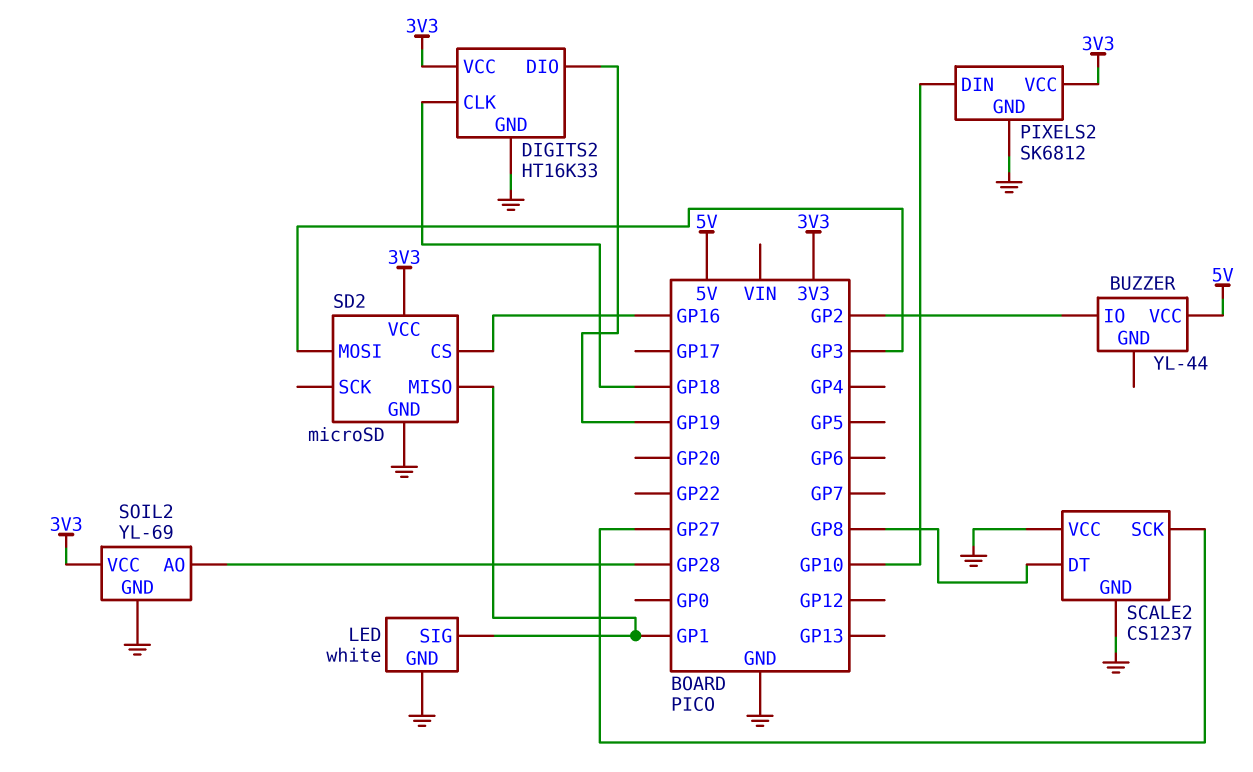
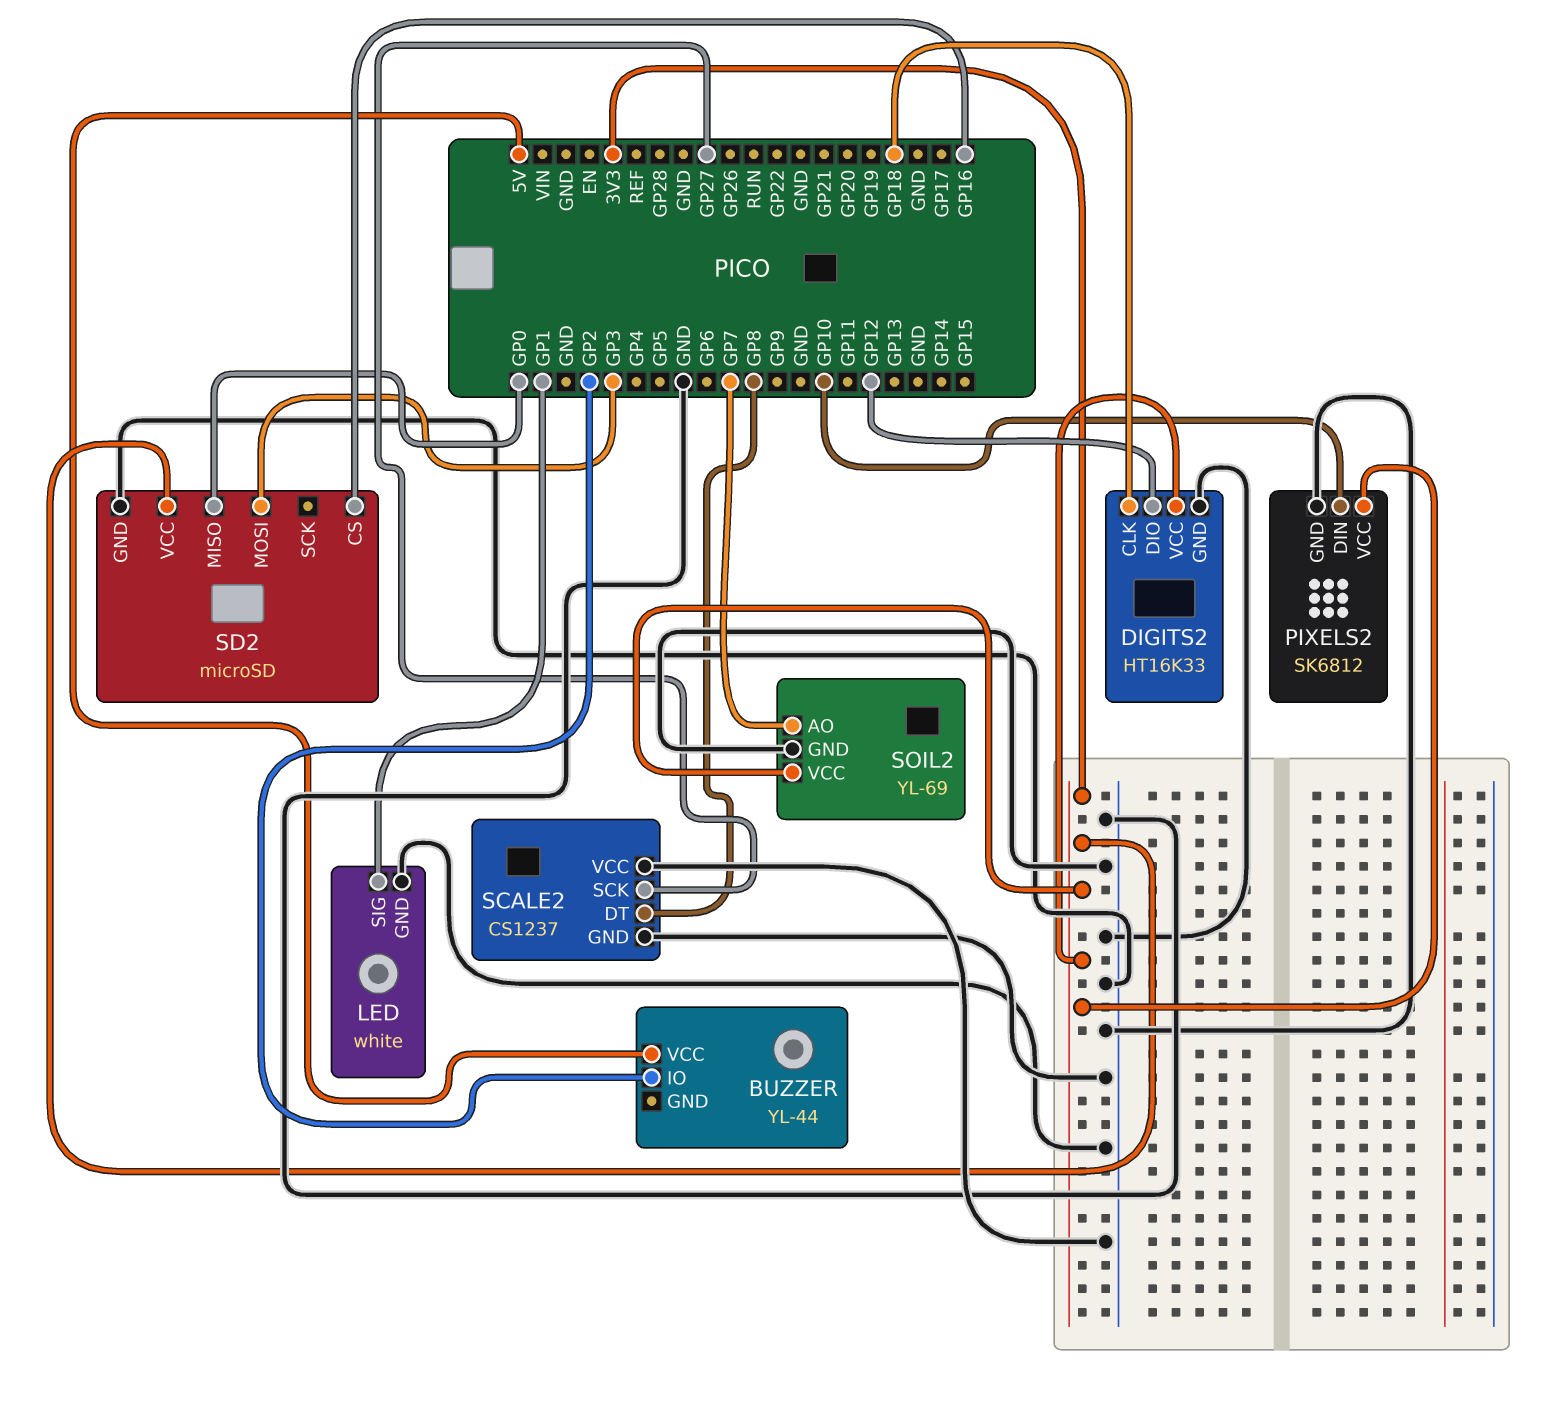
DIGITS2 pin DIO: GP19 -> GP12
SD2 pin MISO: GP1 -> GP0
SOIL2 pin AO: GP28 -> GP7

